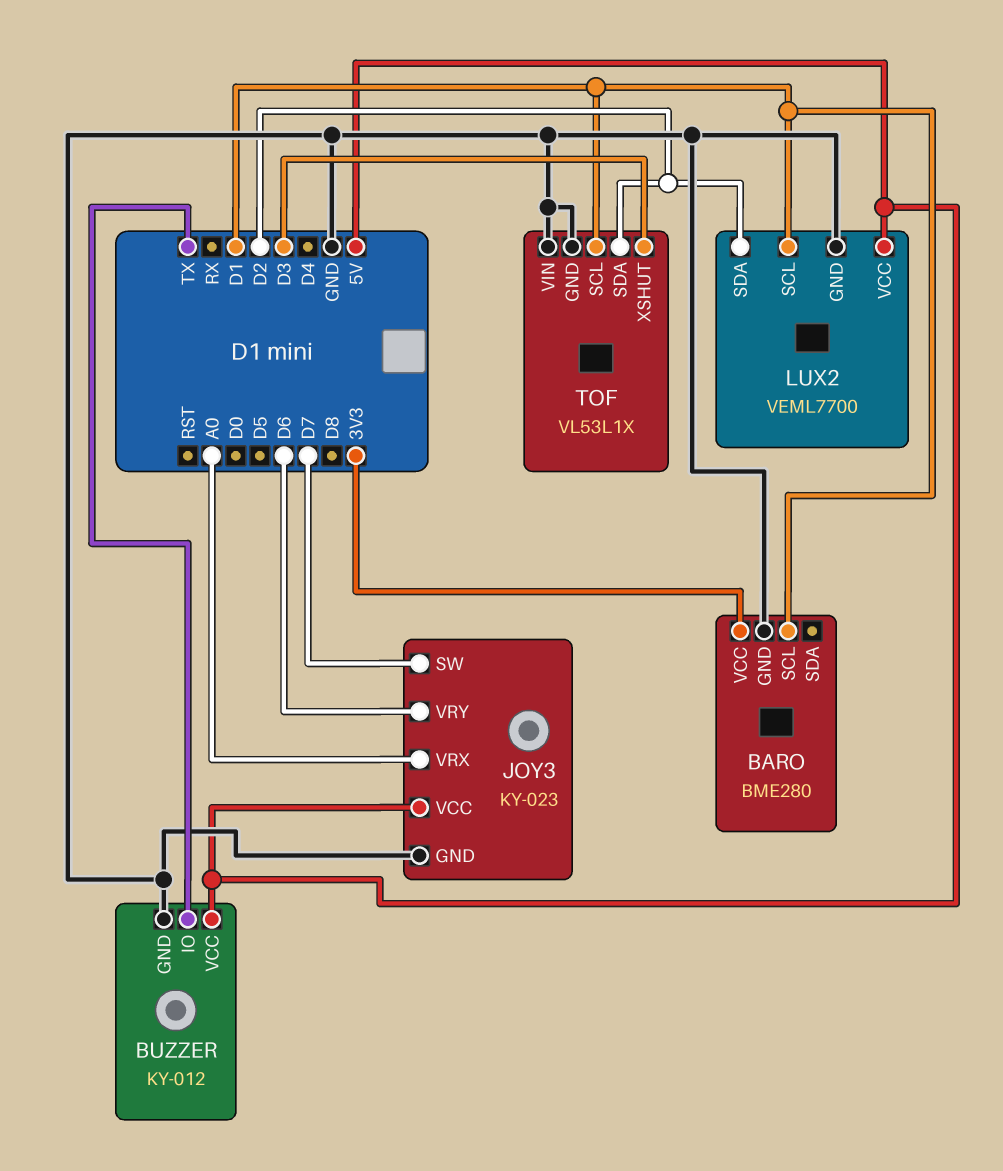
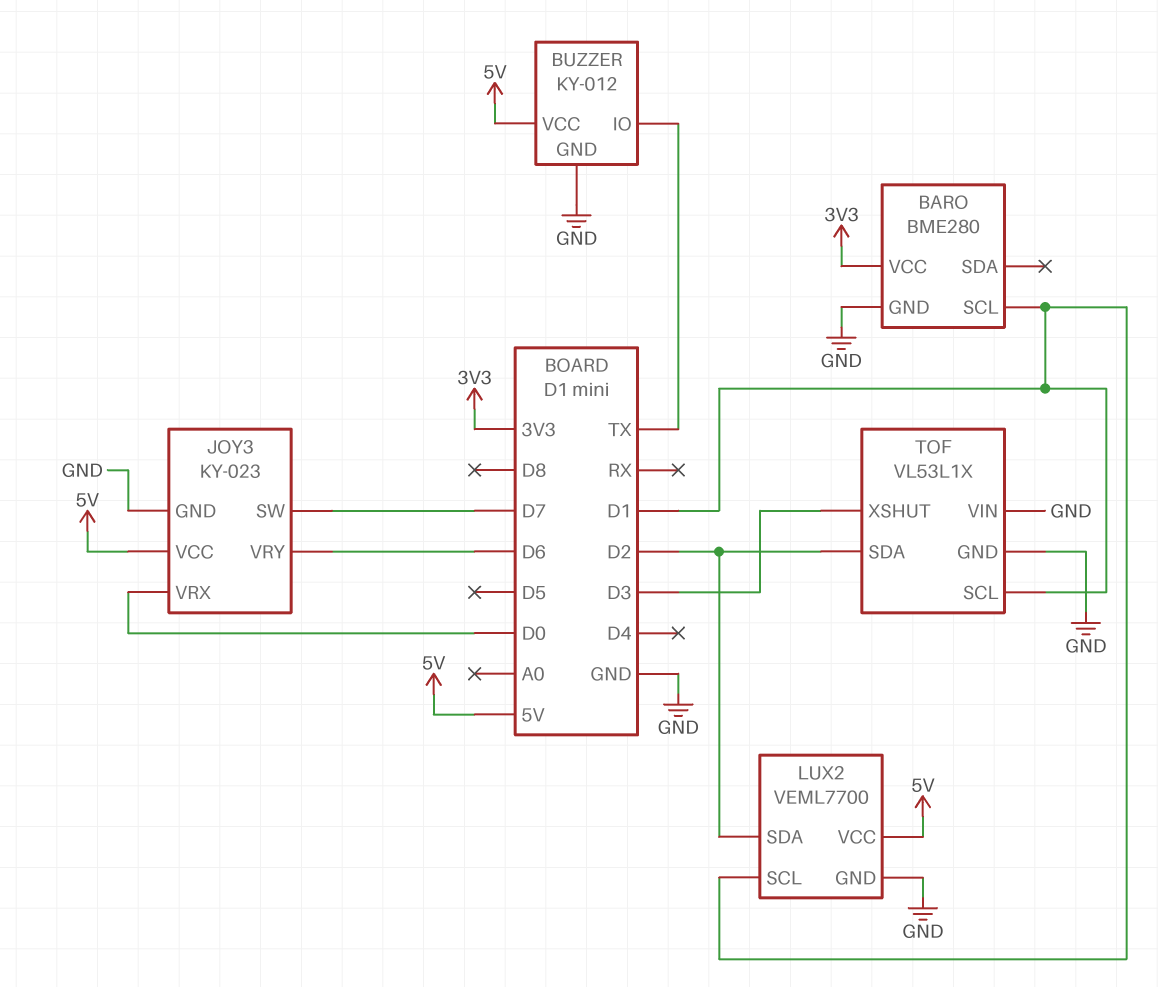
JOY3 pin VRX: A0 -> D0

